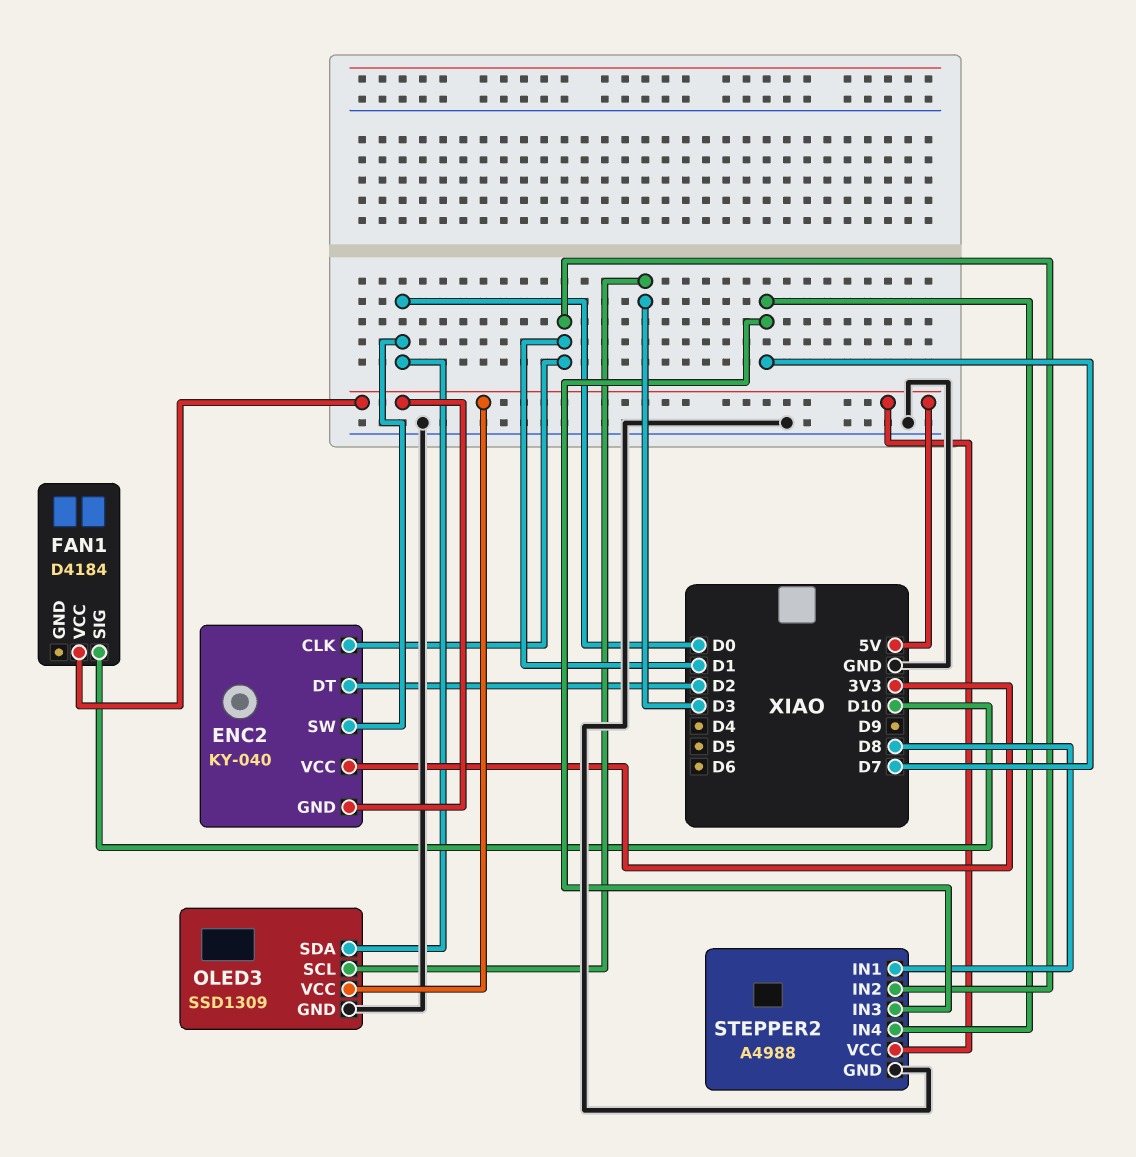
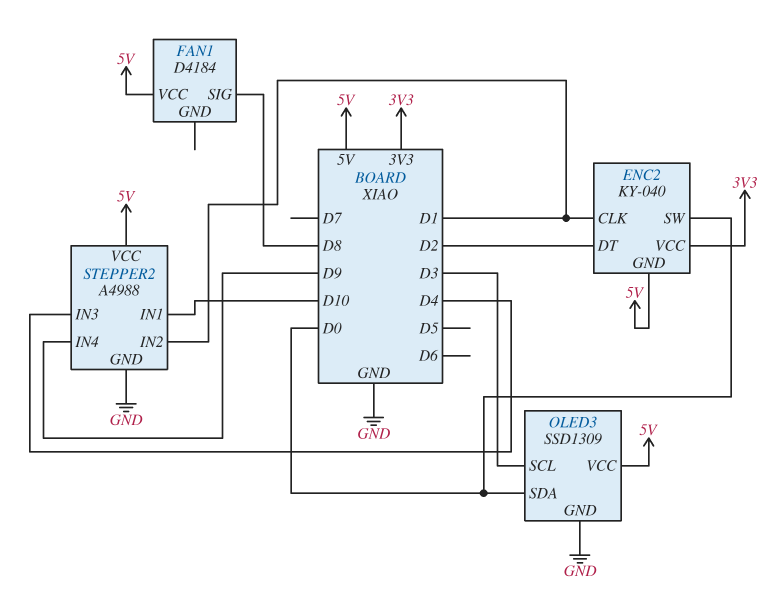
FAN1 pin SIG: D10 -> D8
STEPPER2 pin IN1: D8 -> D10
STEPPER2 pin IN3: D7 -> D4
STEPPER2 pin IN4: D7 -> D9

